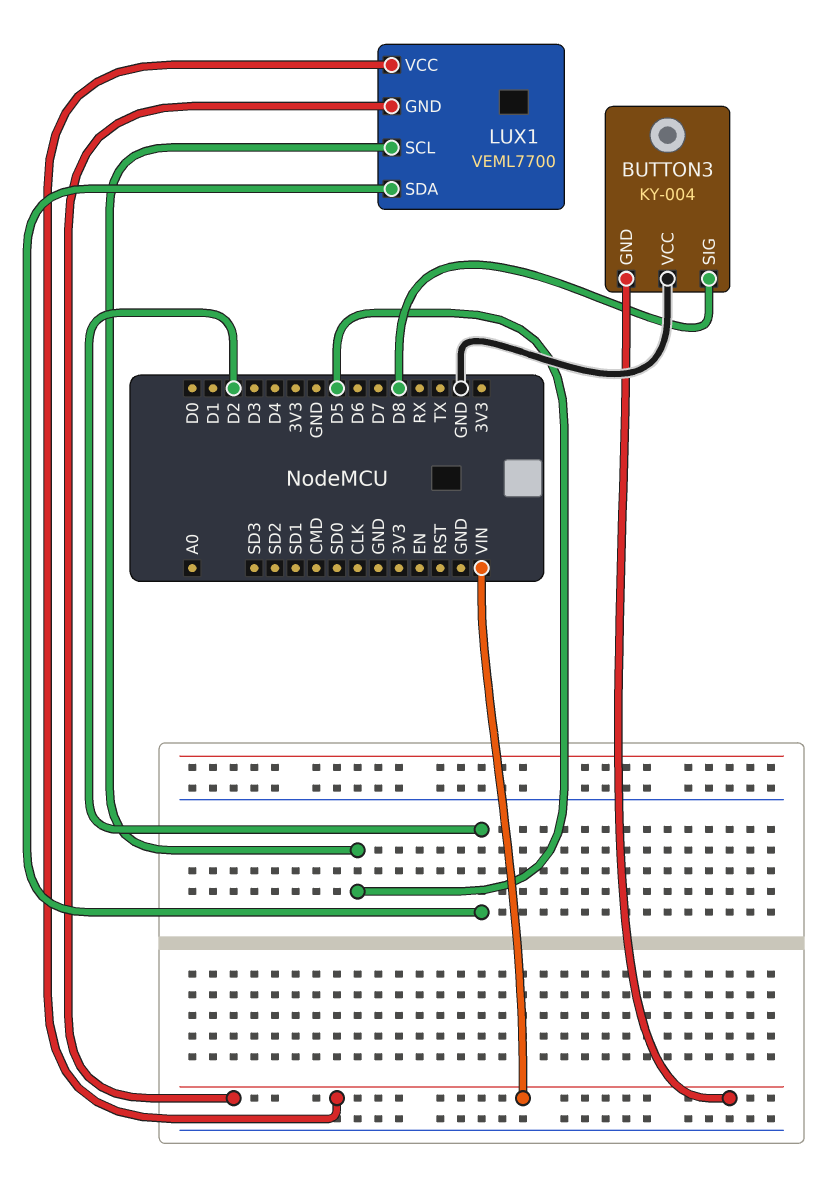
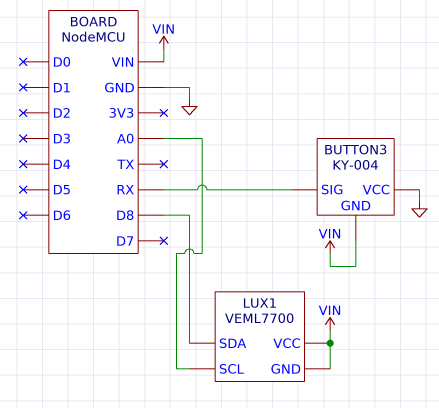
BUTTON3 pin SIG: D8 -> RX
LUX1 pin SCL: D5 -> A0
LUX1 pin SDA: D2 -> D8

